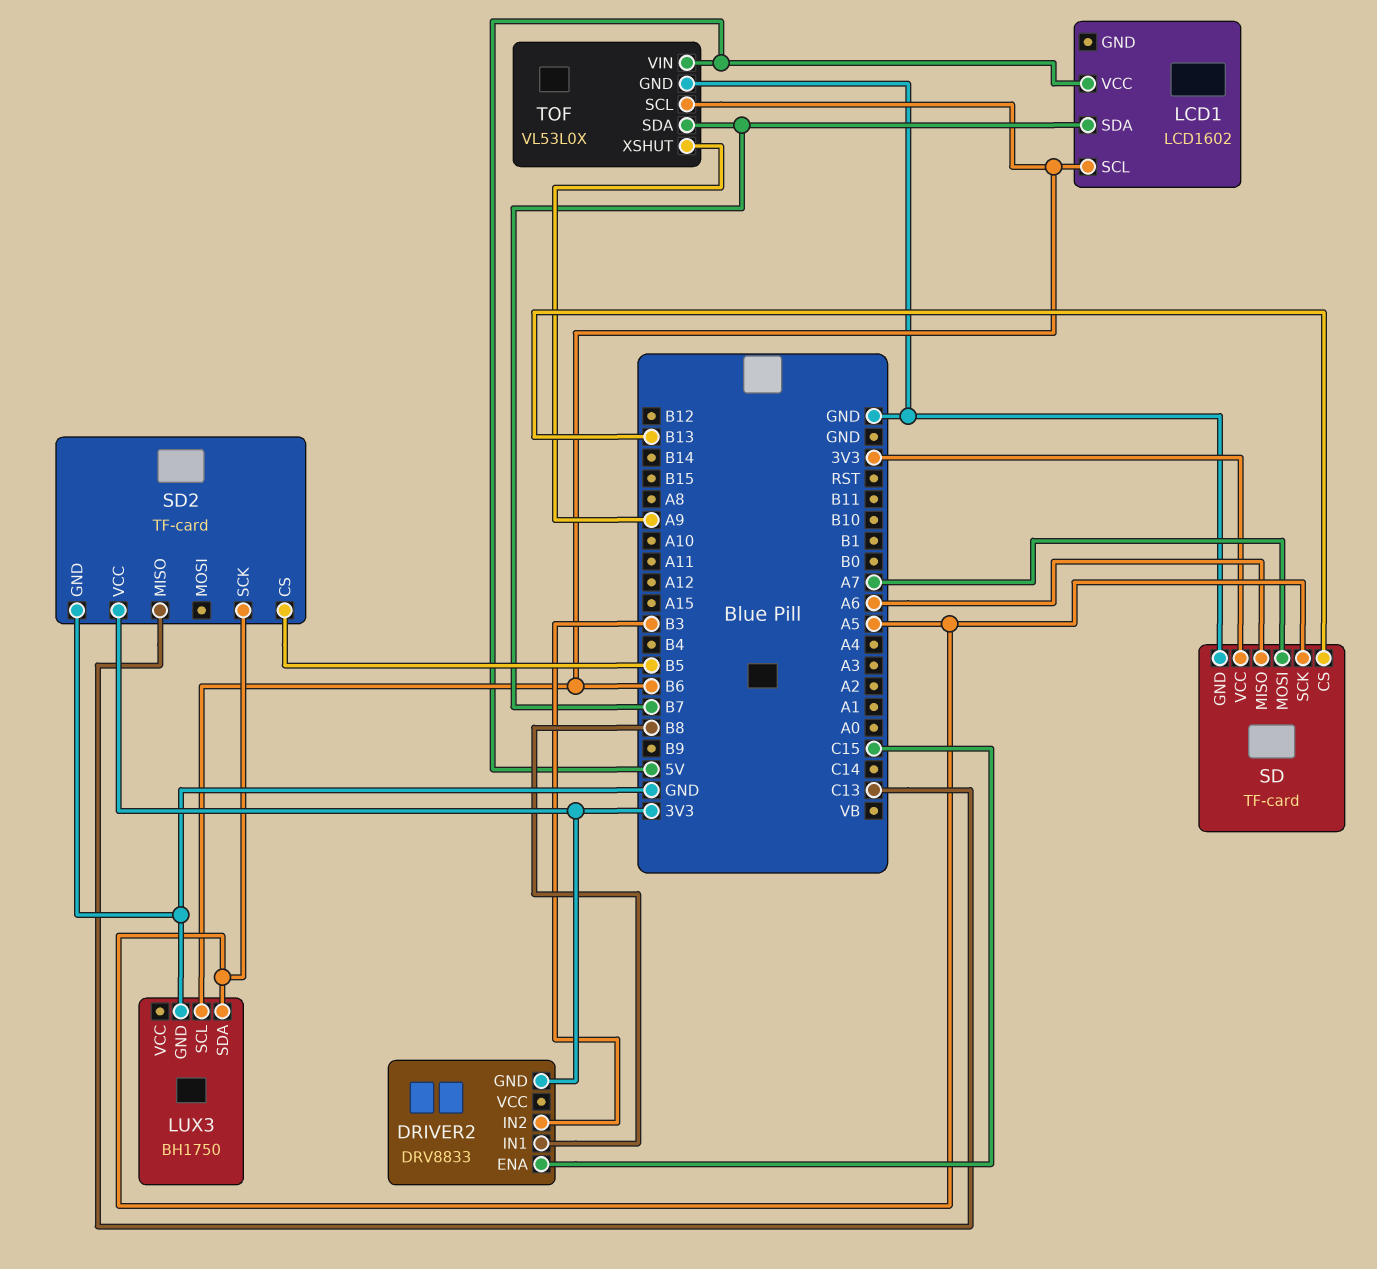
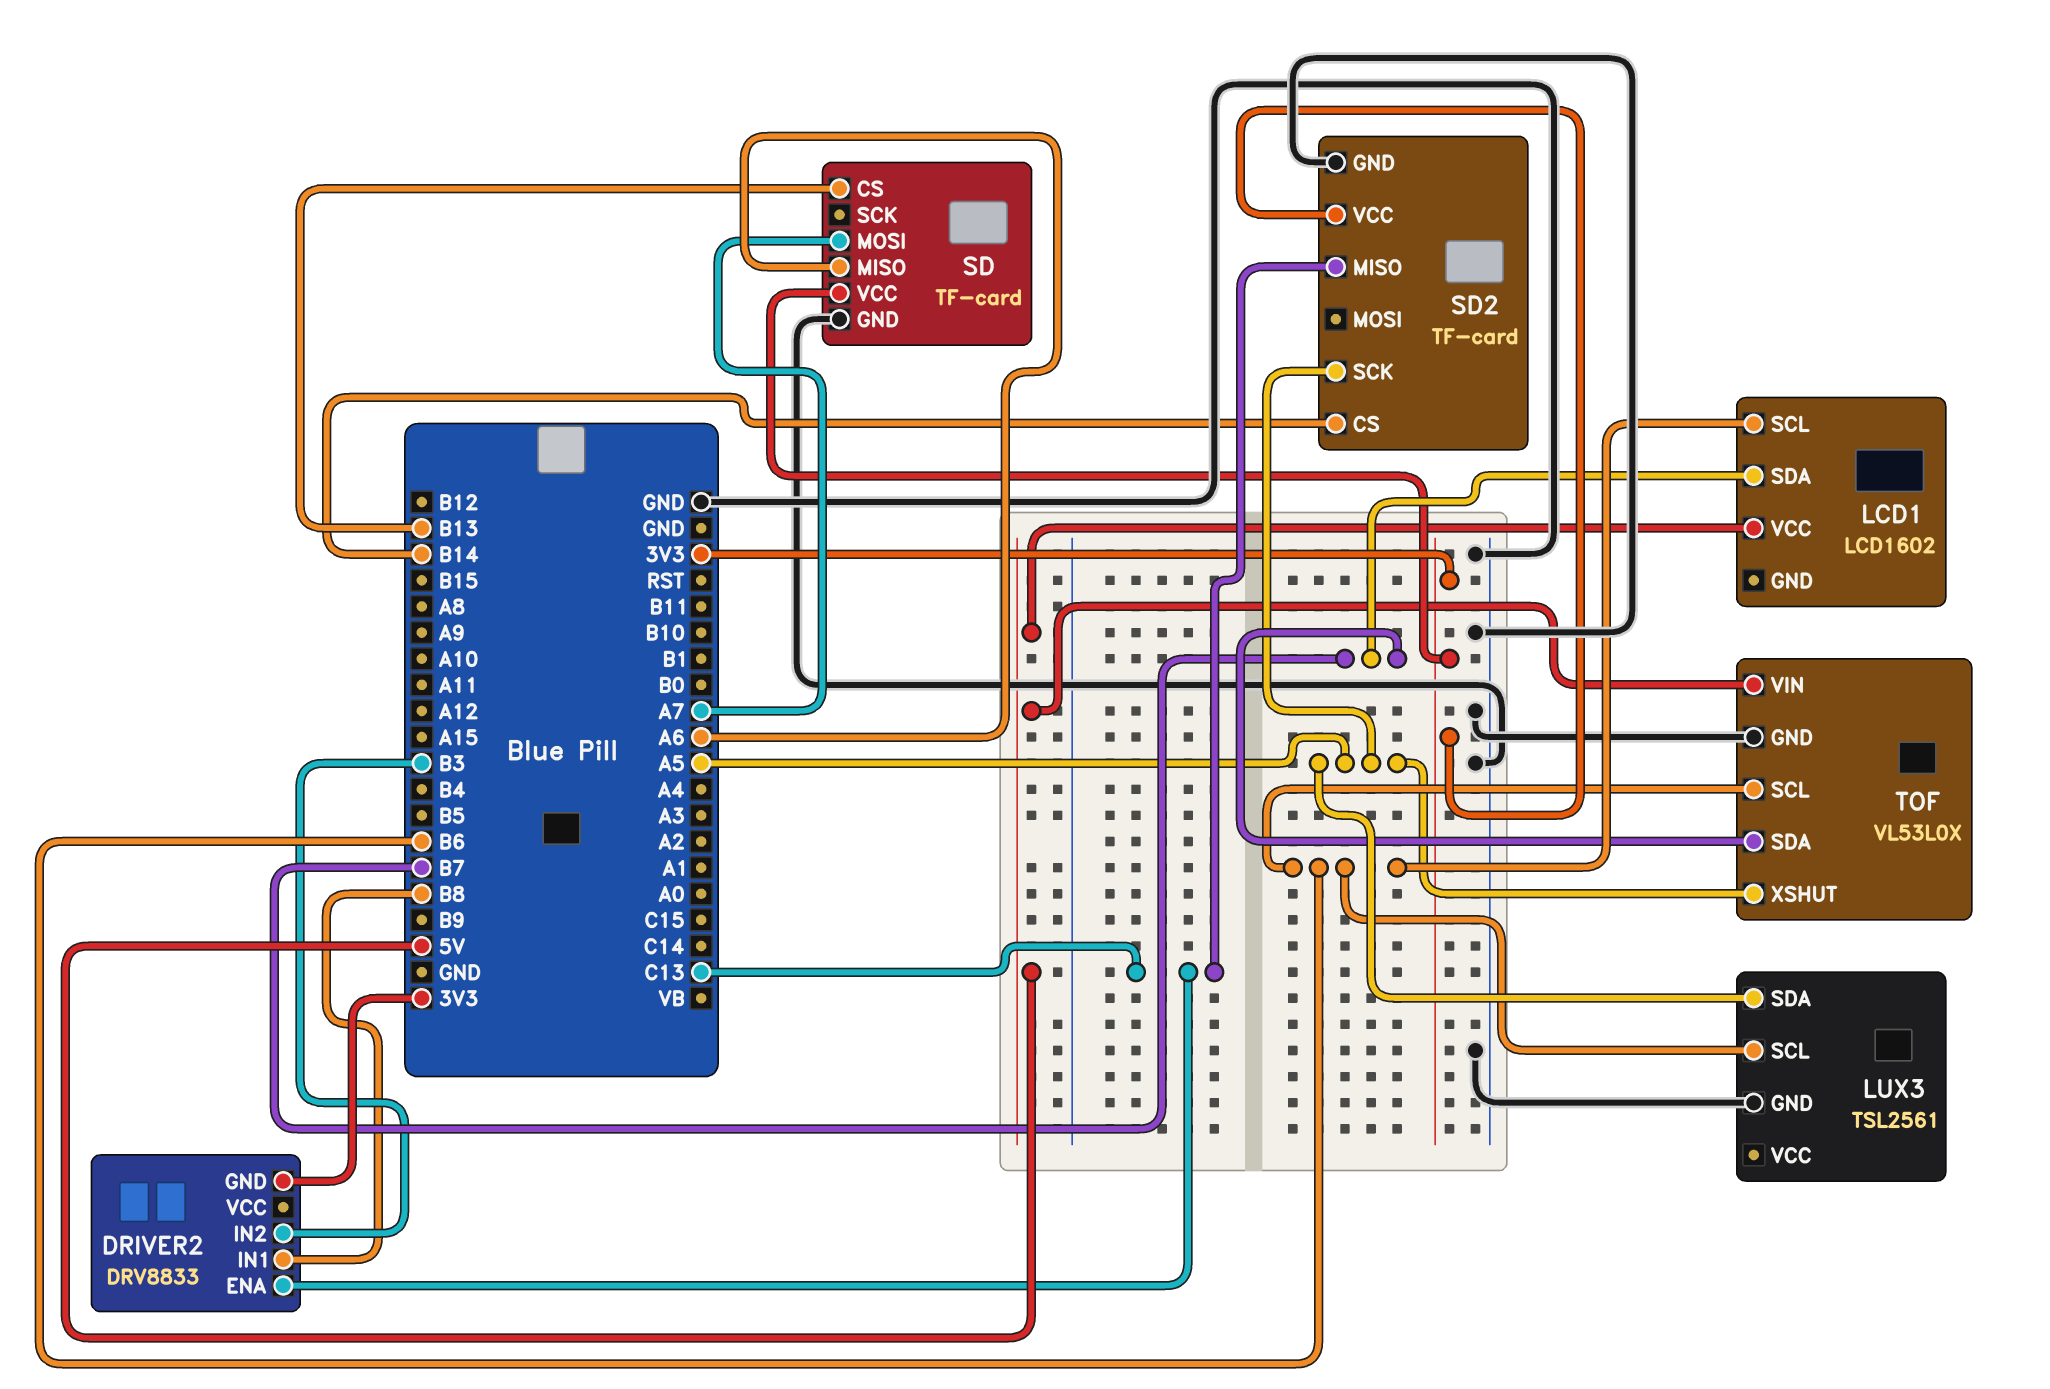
DRIVER2 pin ENA: C15 -> C13
LUX3: BH1750 -> TSL2561
SD pin SCK: A5 -> none
SD2 pin CS: B5 -> B14
TOF pin XSHUT: A9 -> A5

